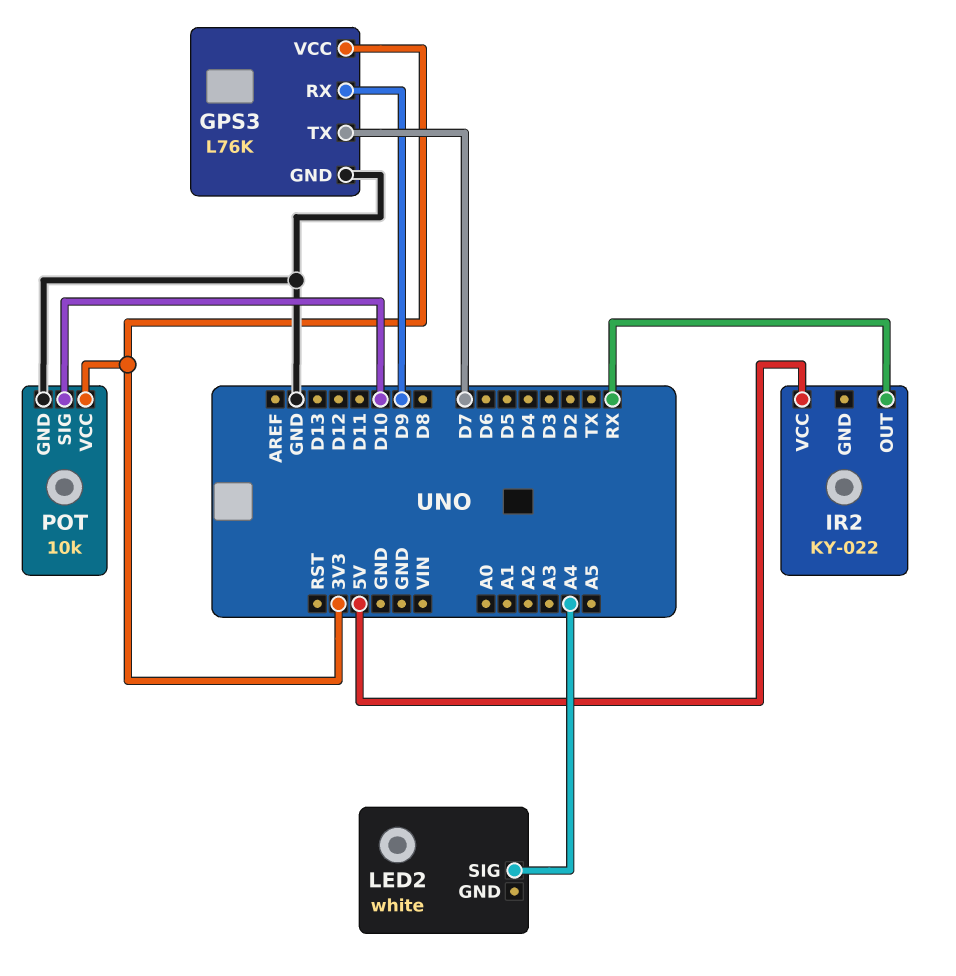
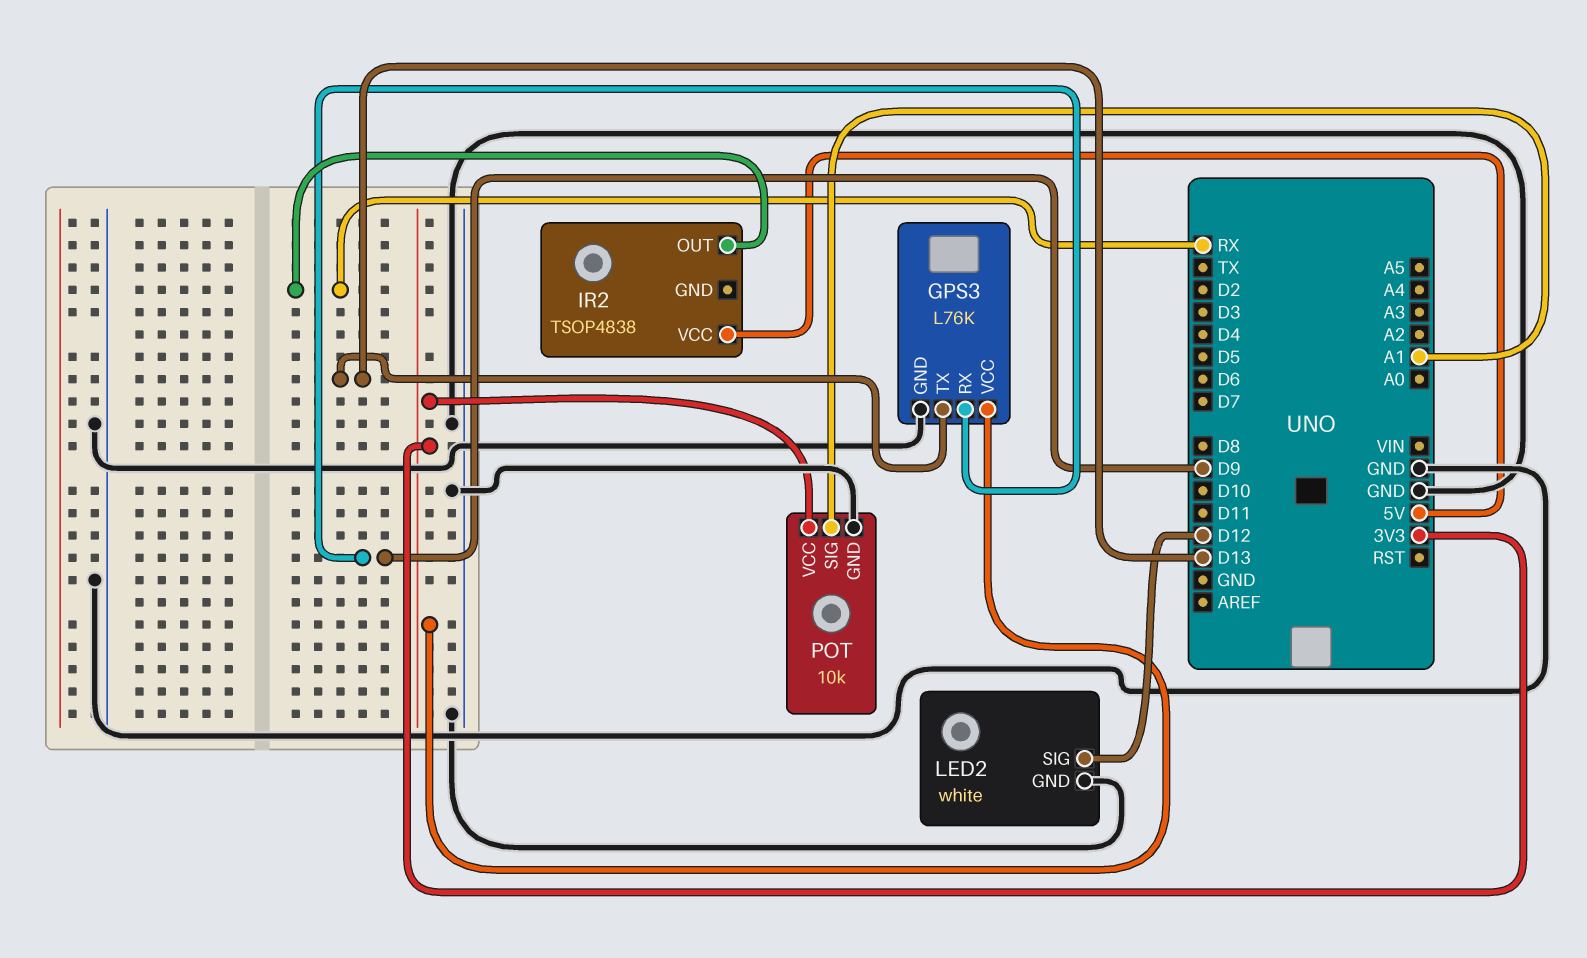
GPS3 pin TX: D7 -> D13
IR2: KY-022 -> TSOP4838
LED2 pin GND: none -> GND
LED2 pin SIG: A4 -> D12
POT pin SIG: D10 -> A1

